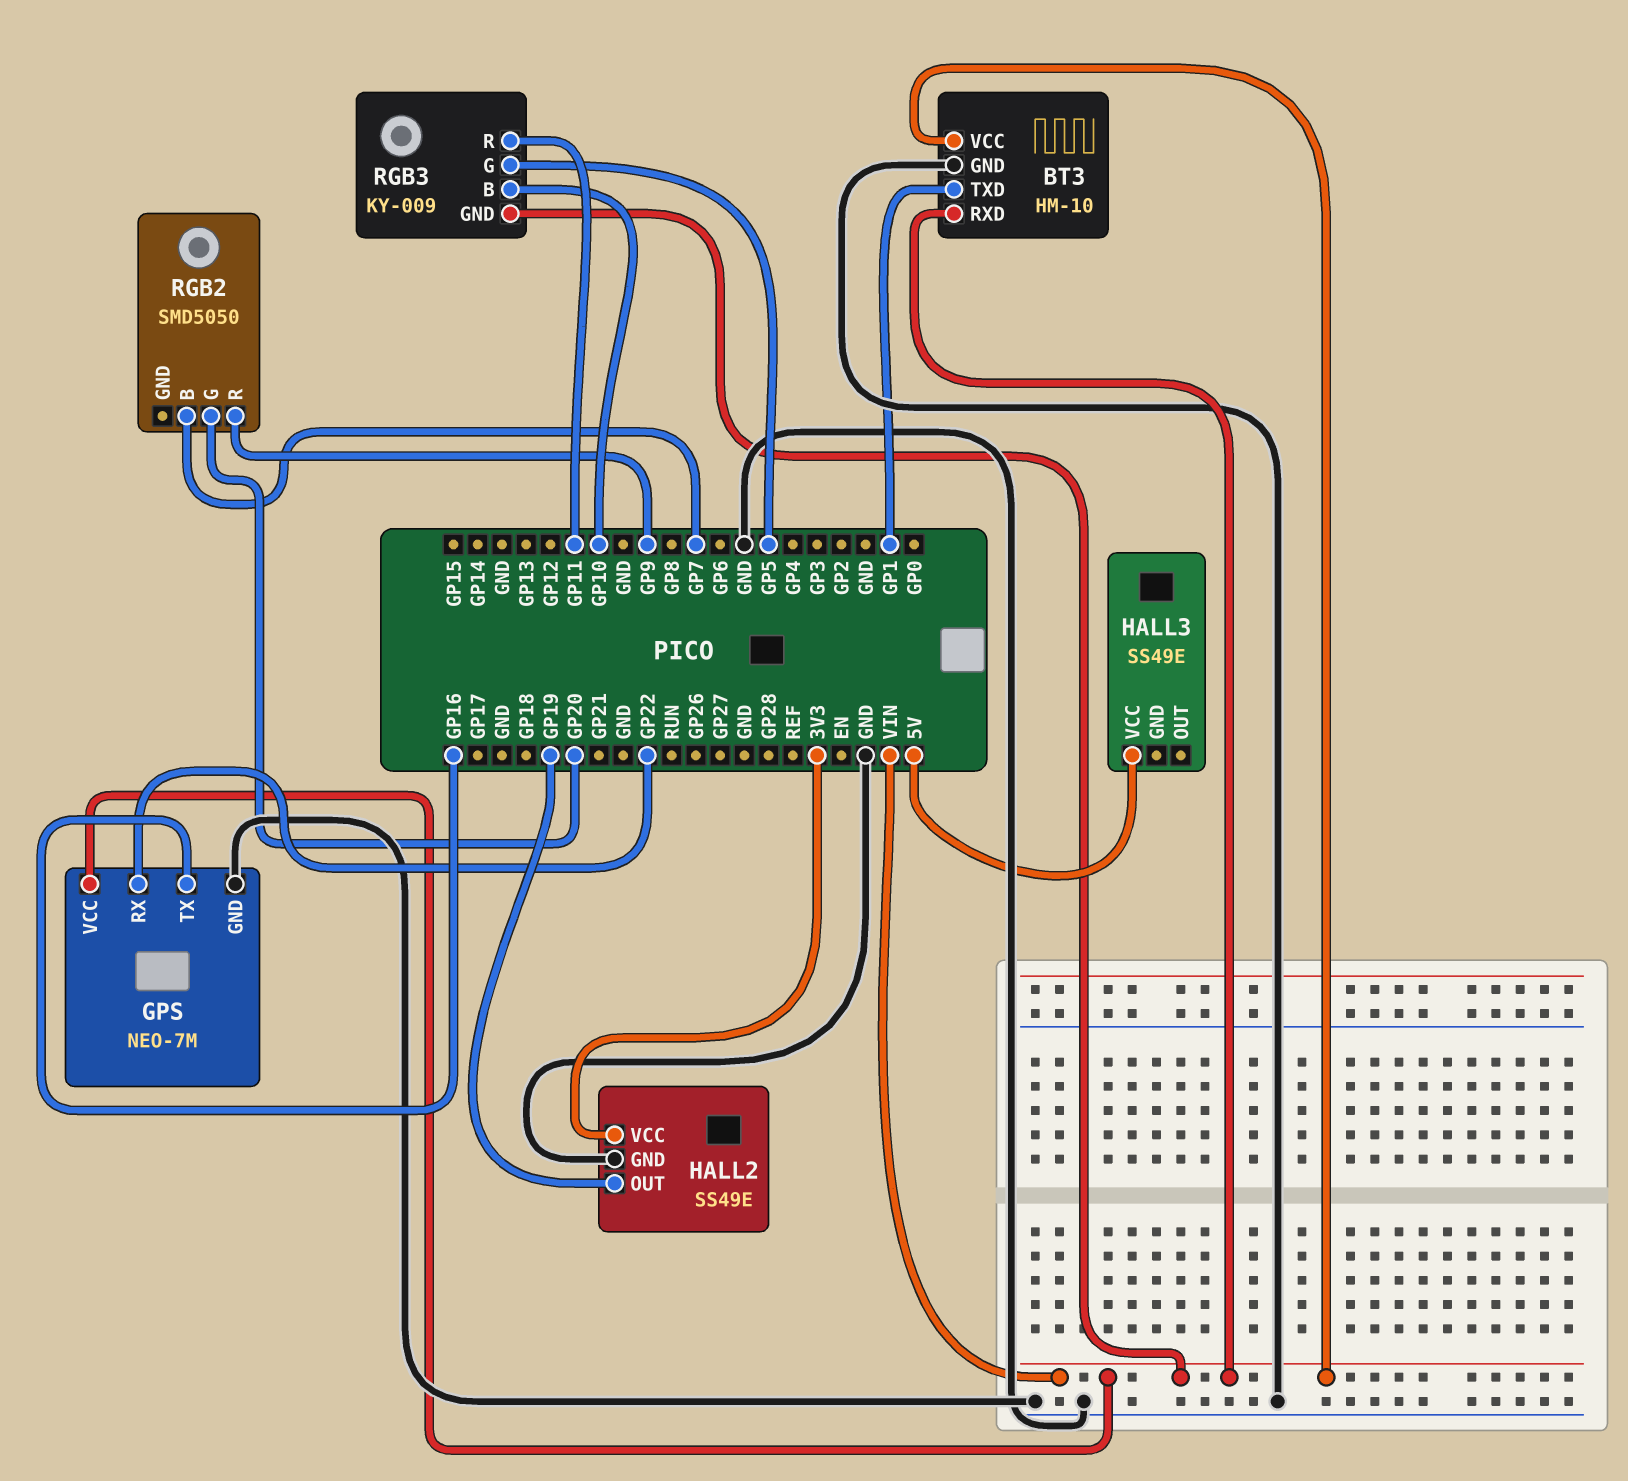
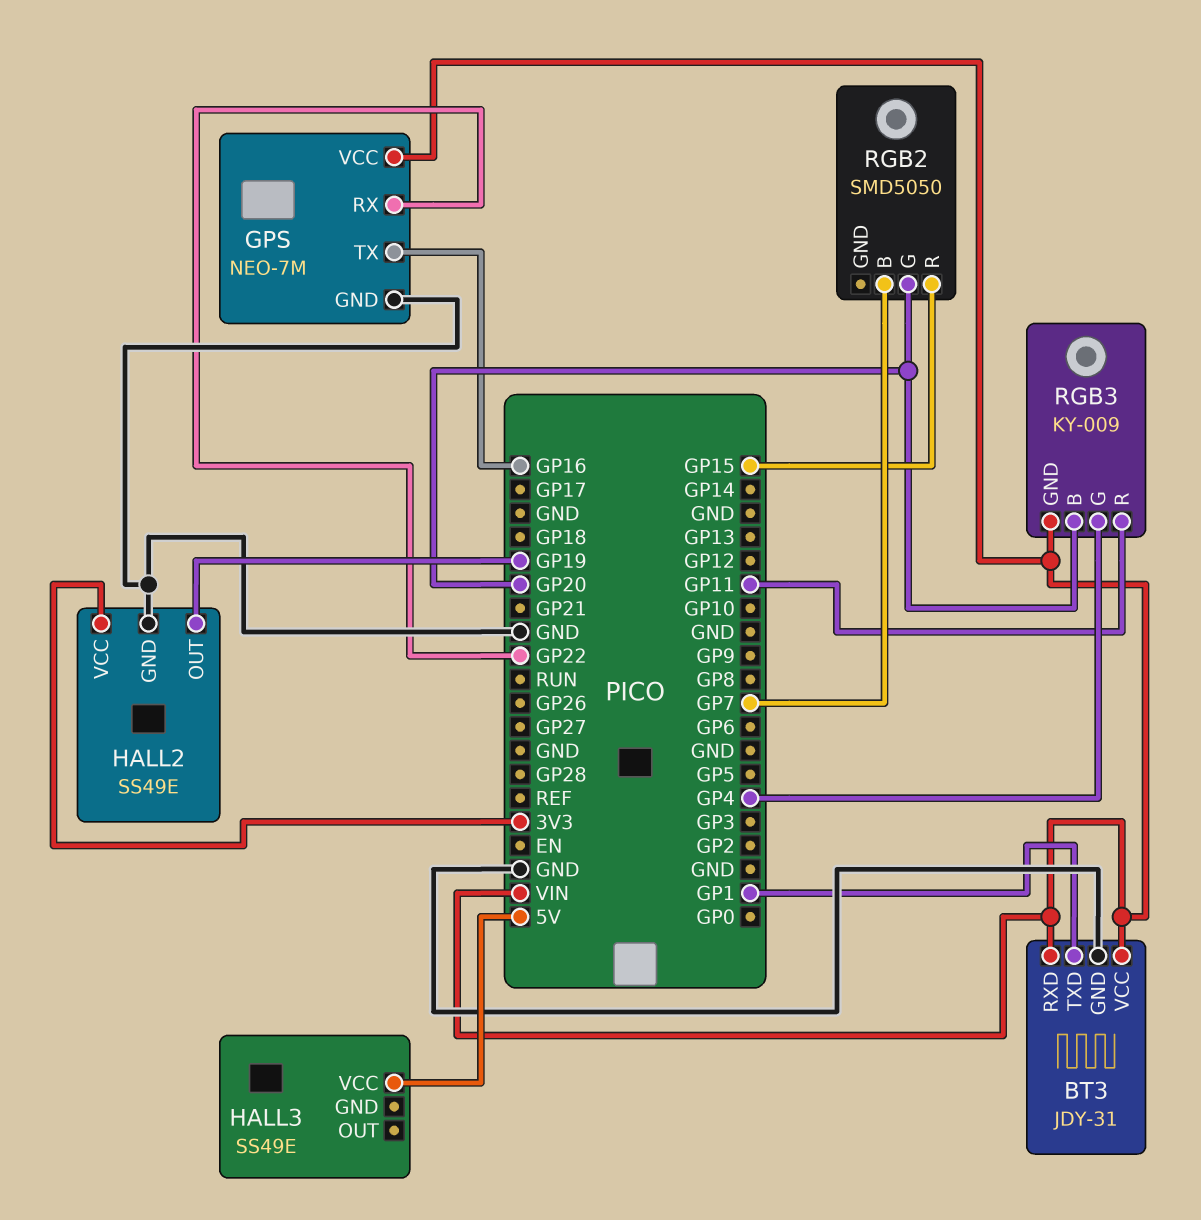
BT3: HM-10 -> JDY-31
RGB2 pin R: GP9 -> GP15
RGB3 pin B: GP10 -> GP20
RGB3 pin G: GP5 -> GP4

